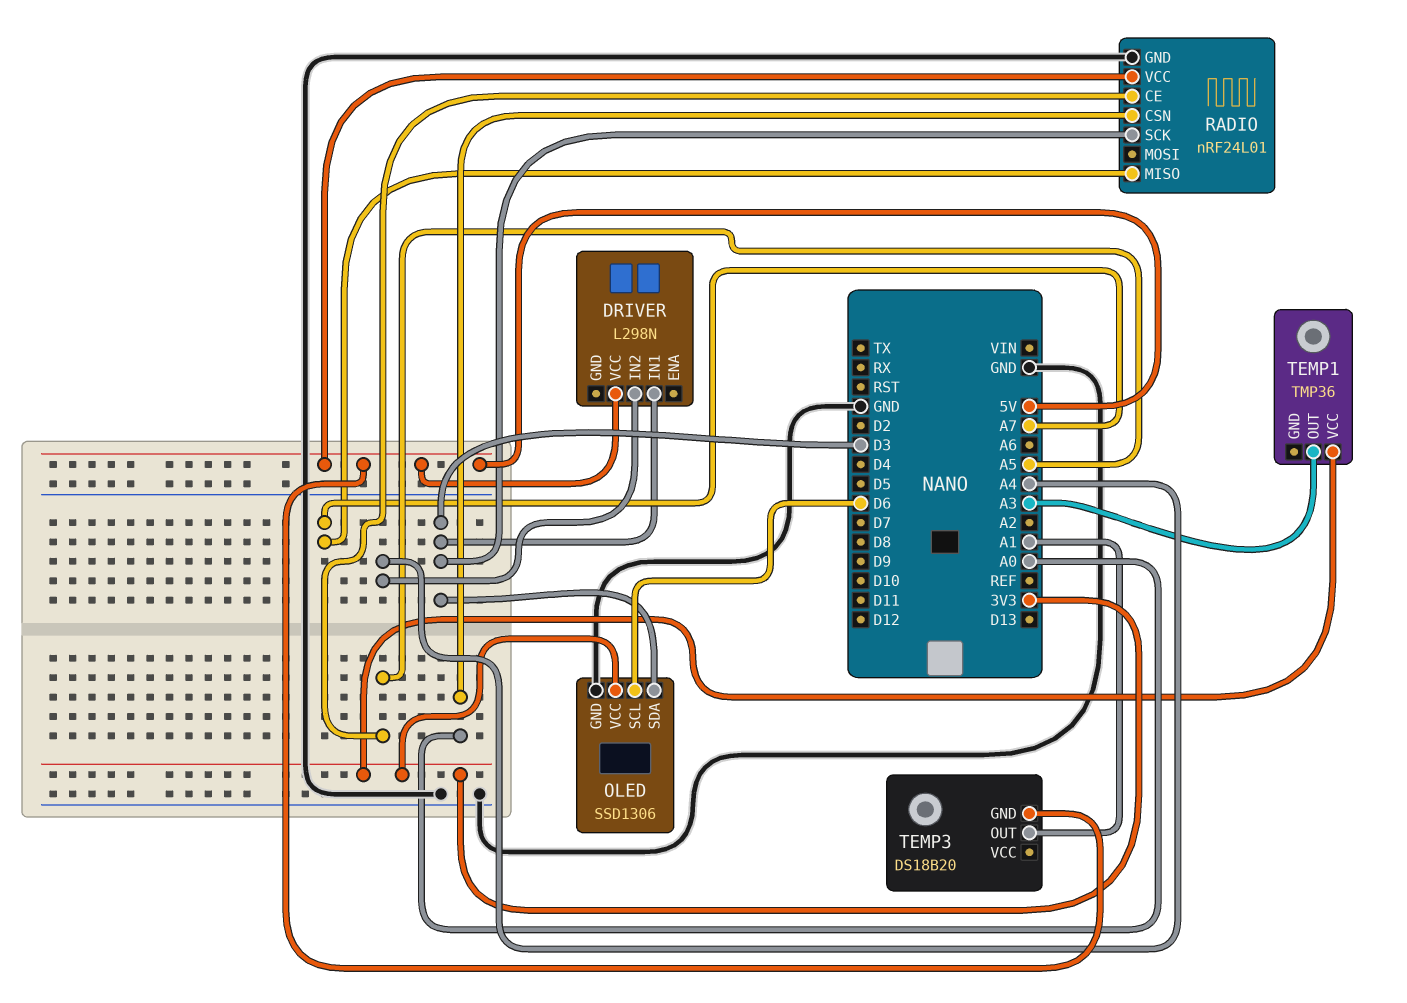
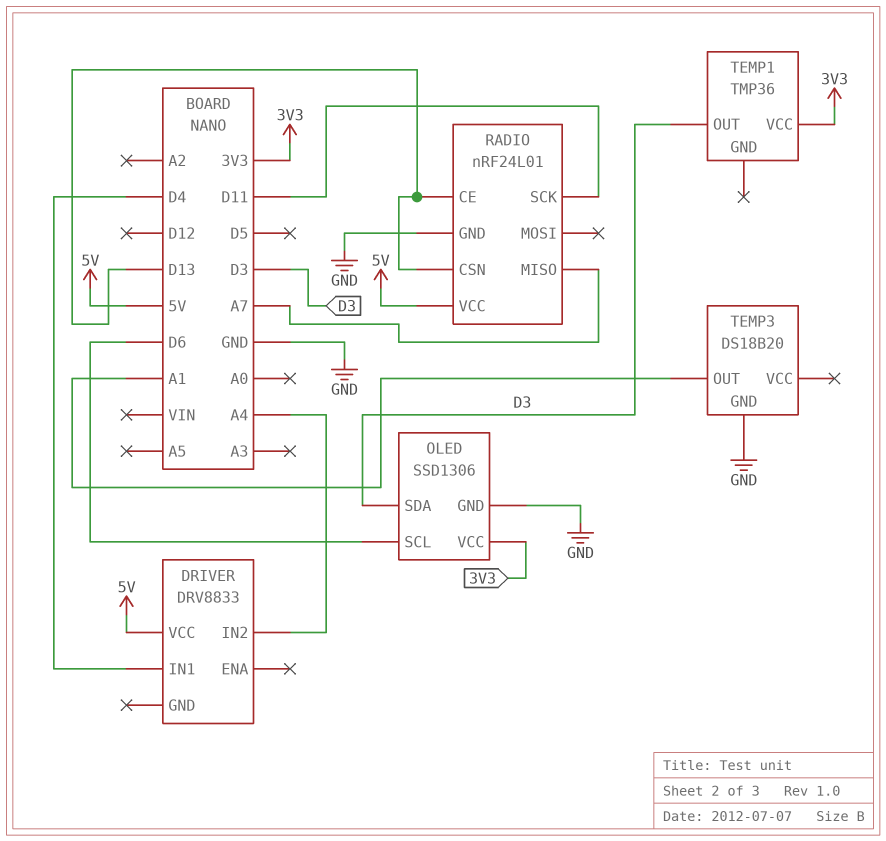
DRIVER: L298N -> DRV8833
DRIVER pin IN1: D3 -> D4
RADIO pin CE: A5 -> D13
RADIO pin CSN: A0 -> D13
RADIO pin SCK: D3 -> D11
TEMP1 pin OUT: A3 -> D3
TEMP3 pin GND: 5V -> GND

